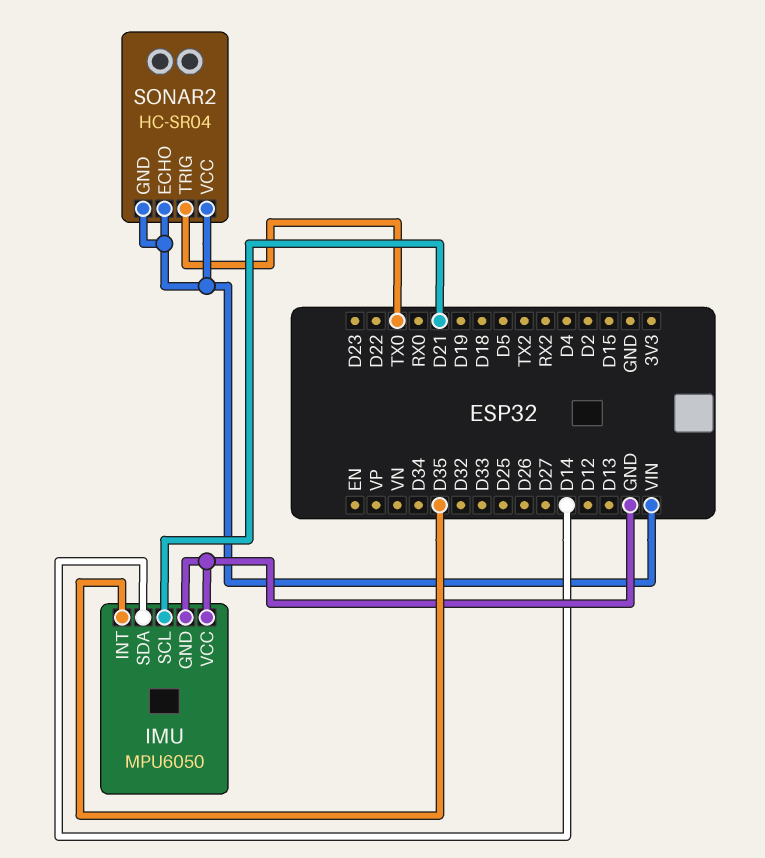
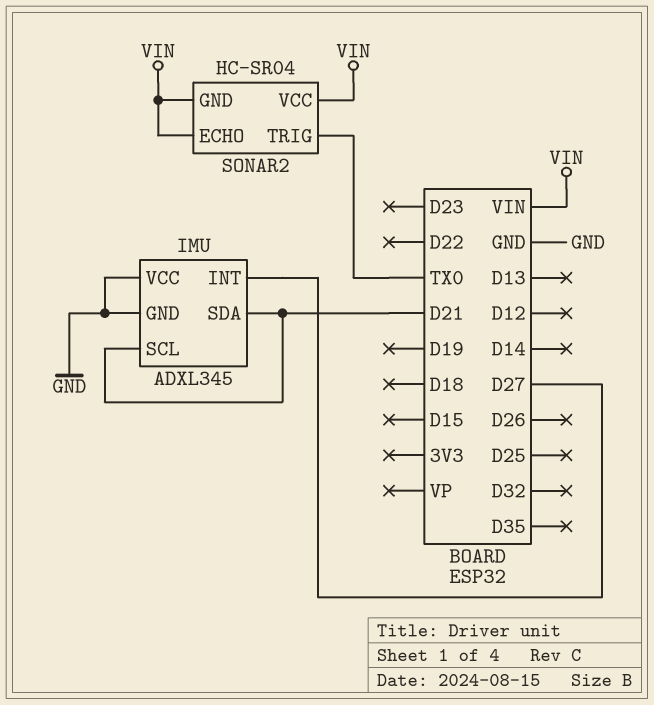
IMU: MPU6050 -> ADXL345
IMU pin INT: D35 -> D27
IMU pin SDA: D14 -> D21

